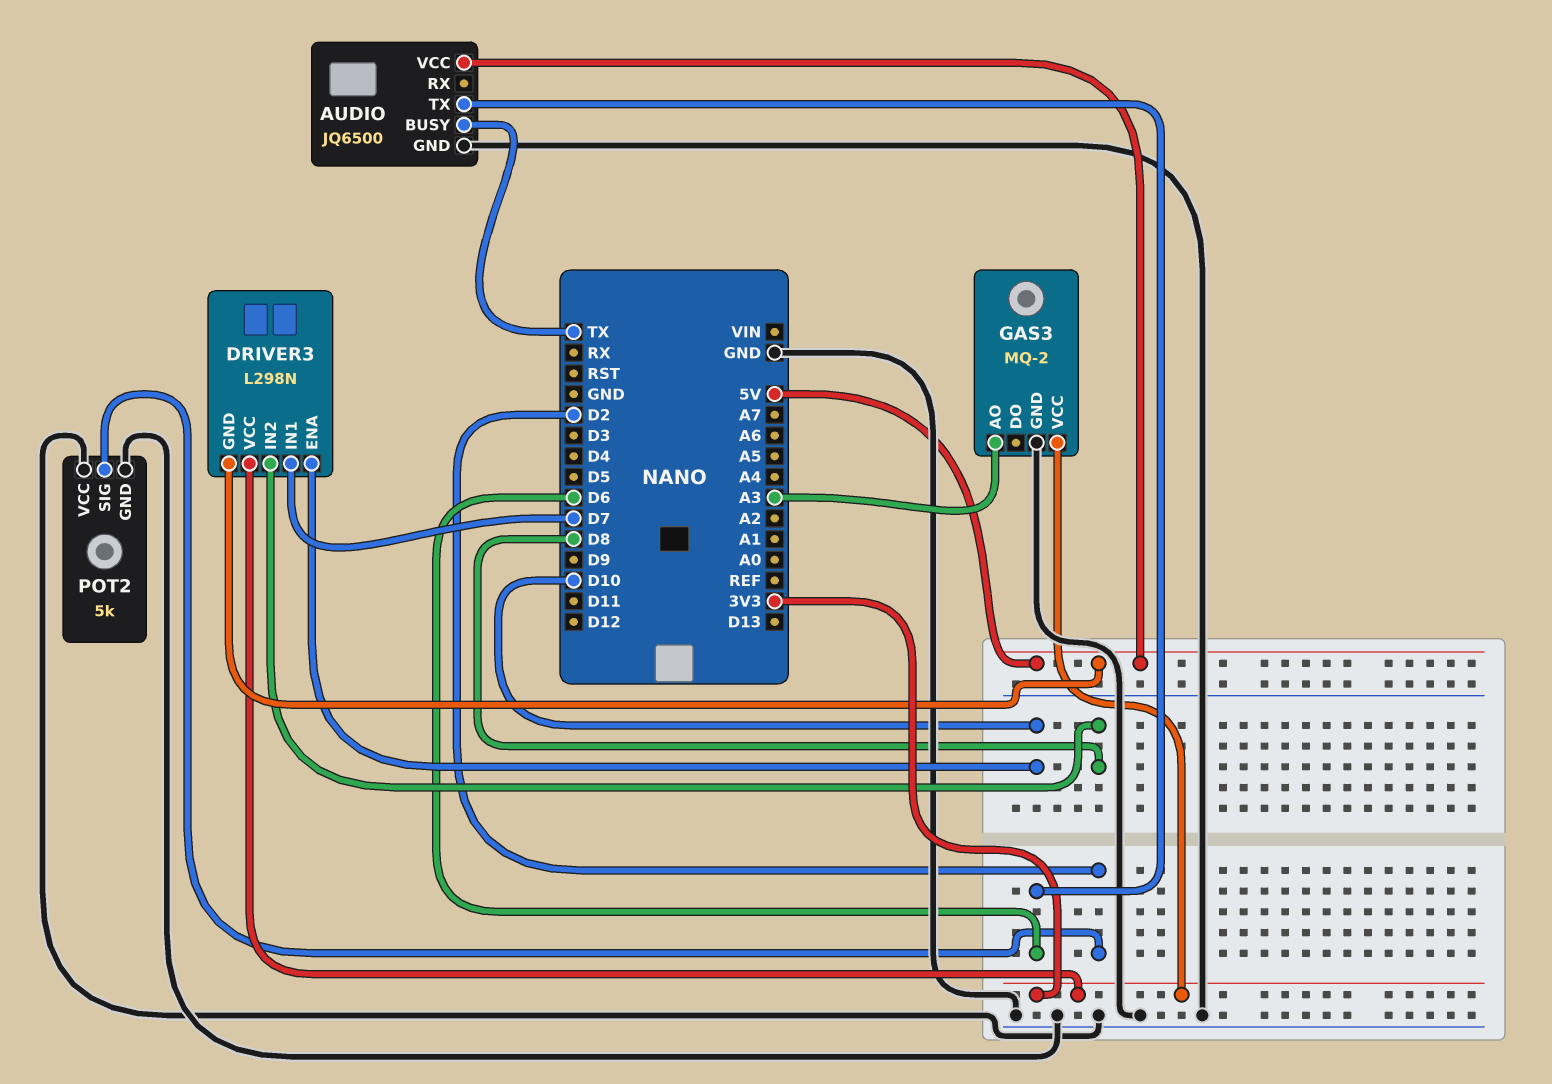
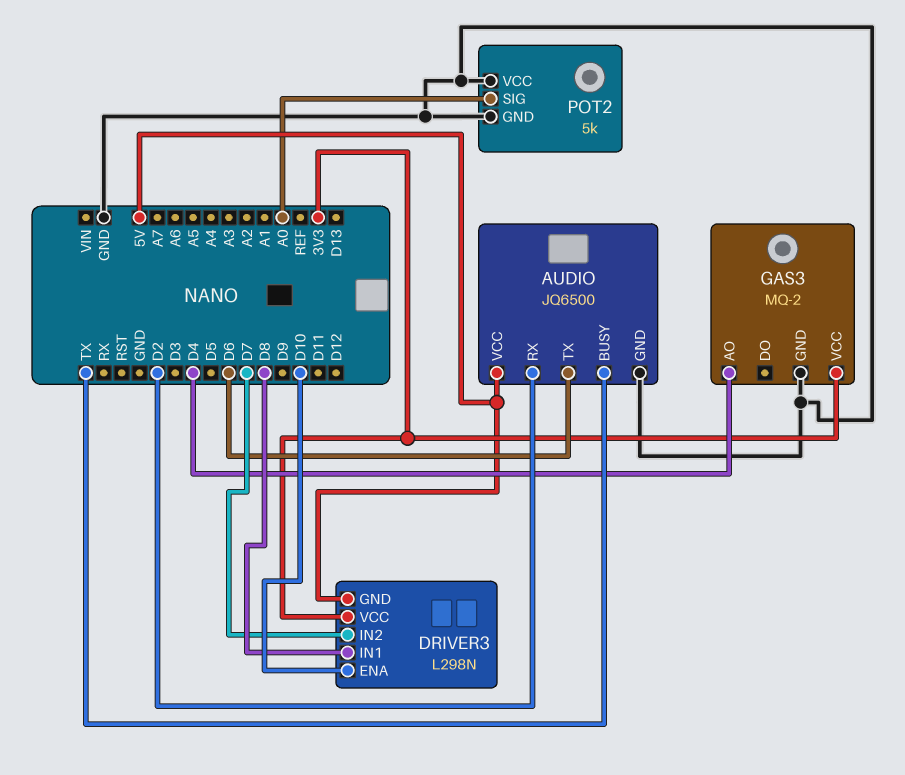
AUDIO pin RX: none -> D2
DRIVER3 pin IN1: D7 -> D8
DRIVER3 pin IN2: D8 -> D7
GAS3 pin AO: A3 -> D4
POT2 pin SIG: D2 -> A0

